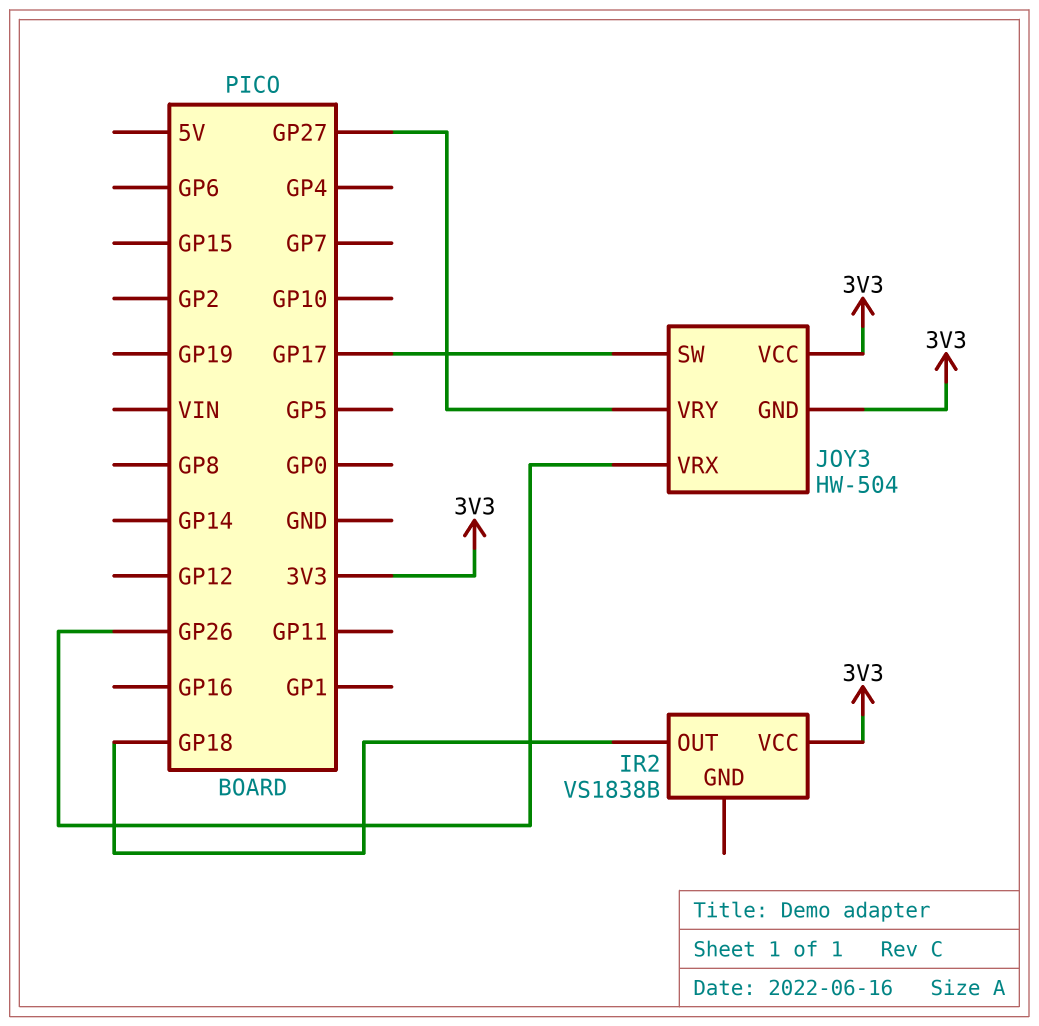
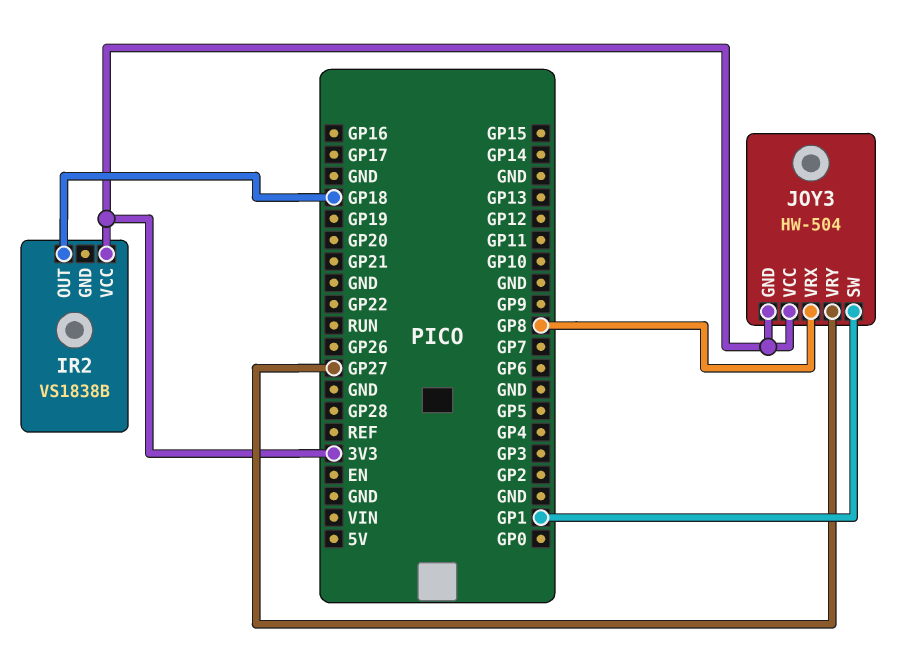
JOY3 pin SW: GP17 -> GP1
JOY3 pin VRX: GP26 -> GP8

